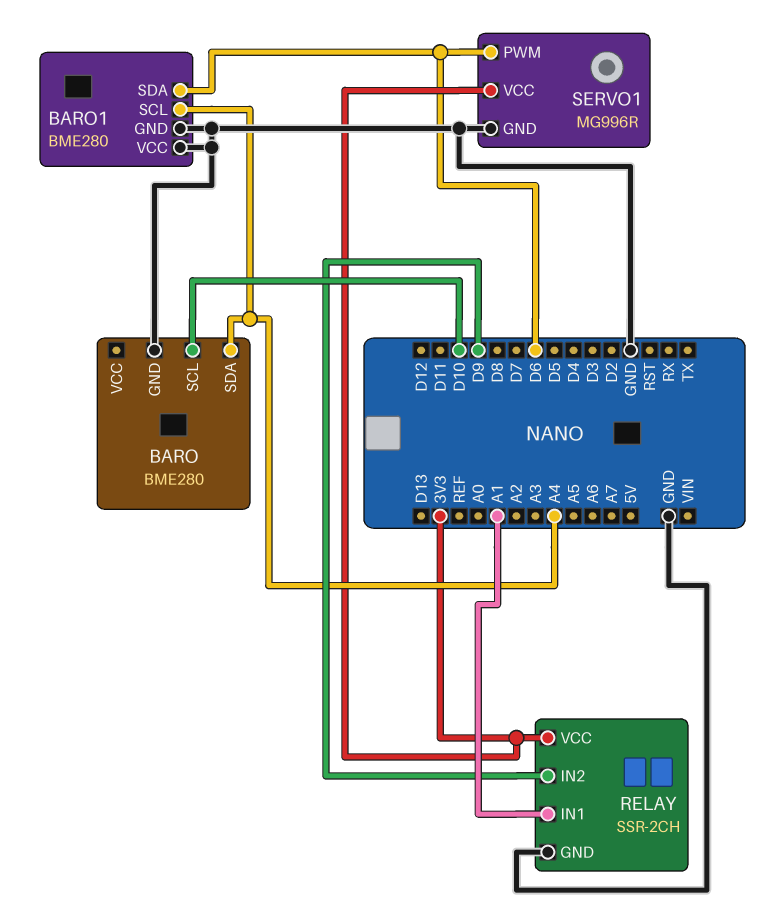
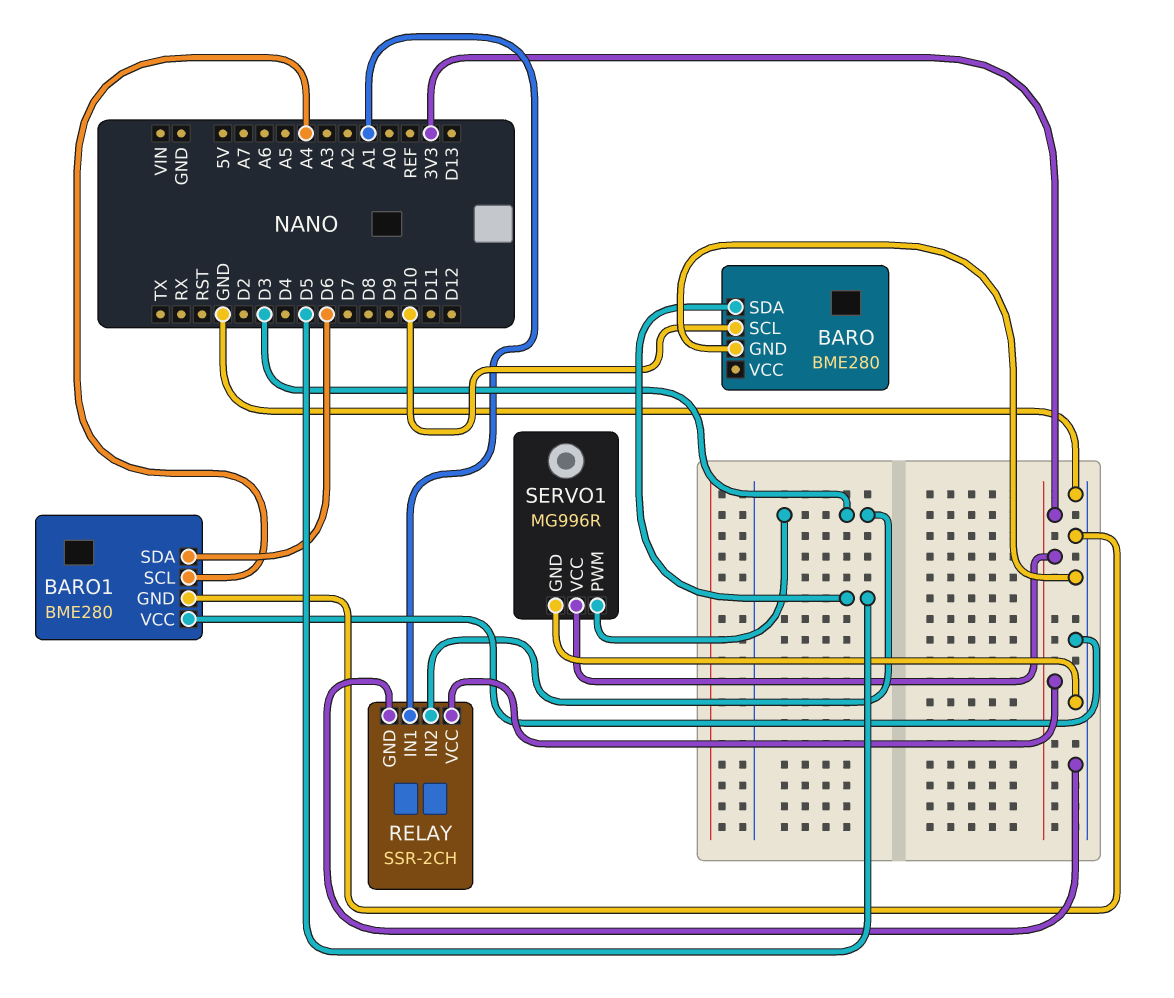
BARO pin SDA: A4 -> D5
RELAY pin IN2: D9 -> D3
SERVO1 pin PWM: D6 -> D3

